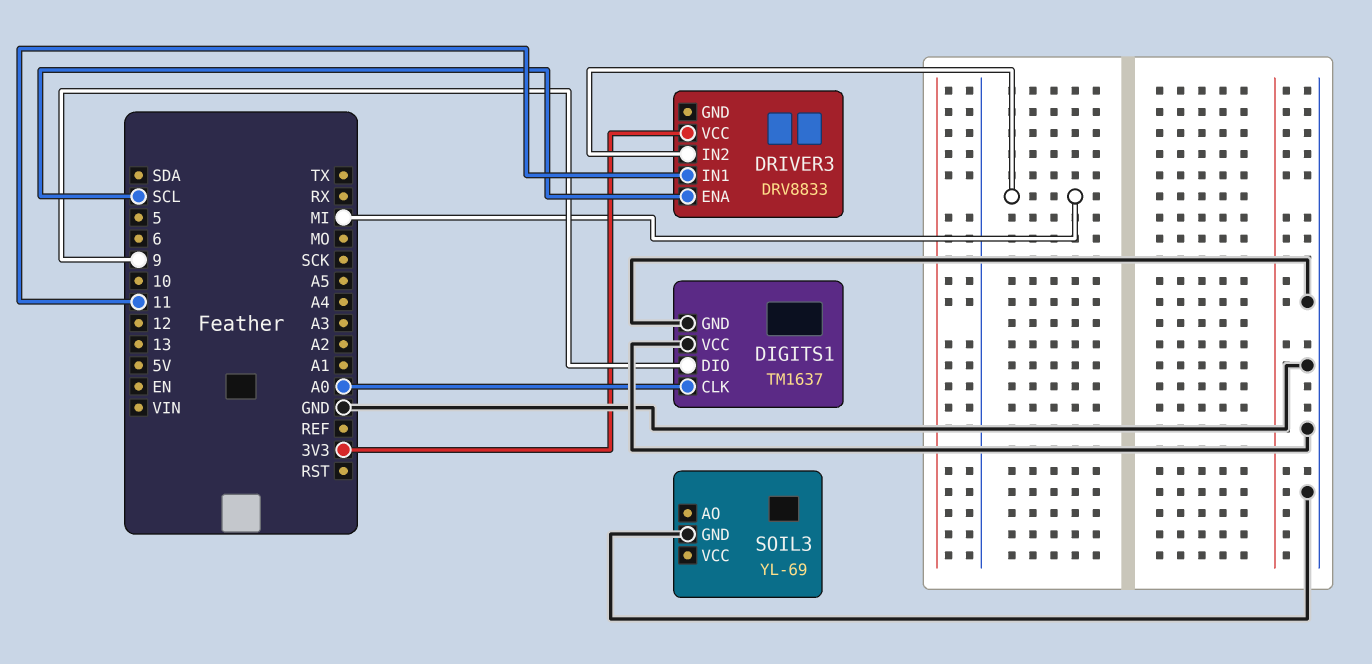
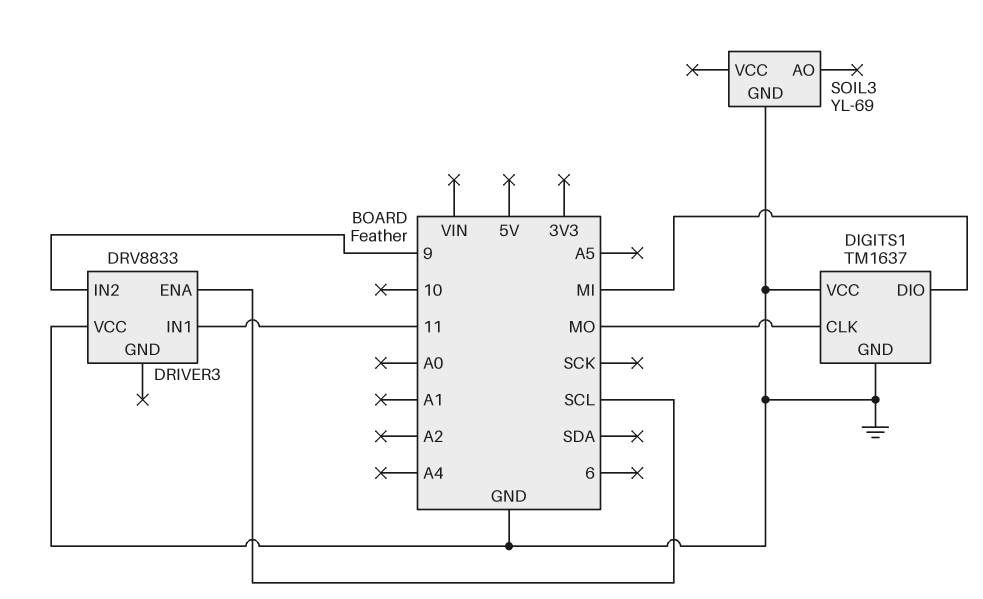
DIGITS1 pin CLK: A0 -> MO
DIGITS1 pin DIO: 9 -> MI
DRIVER3 pin IN2: MI -> 9
DRIVER3 pin VCC: 3V3 -> GND

